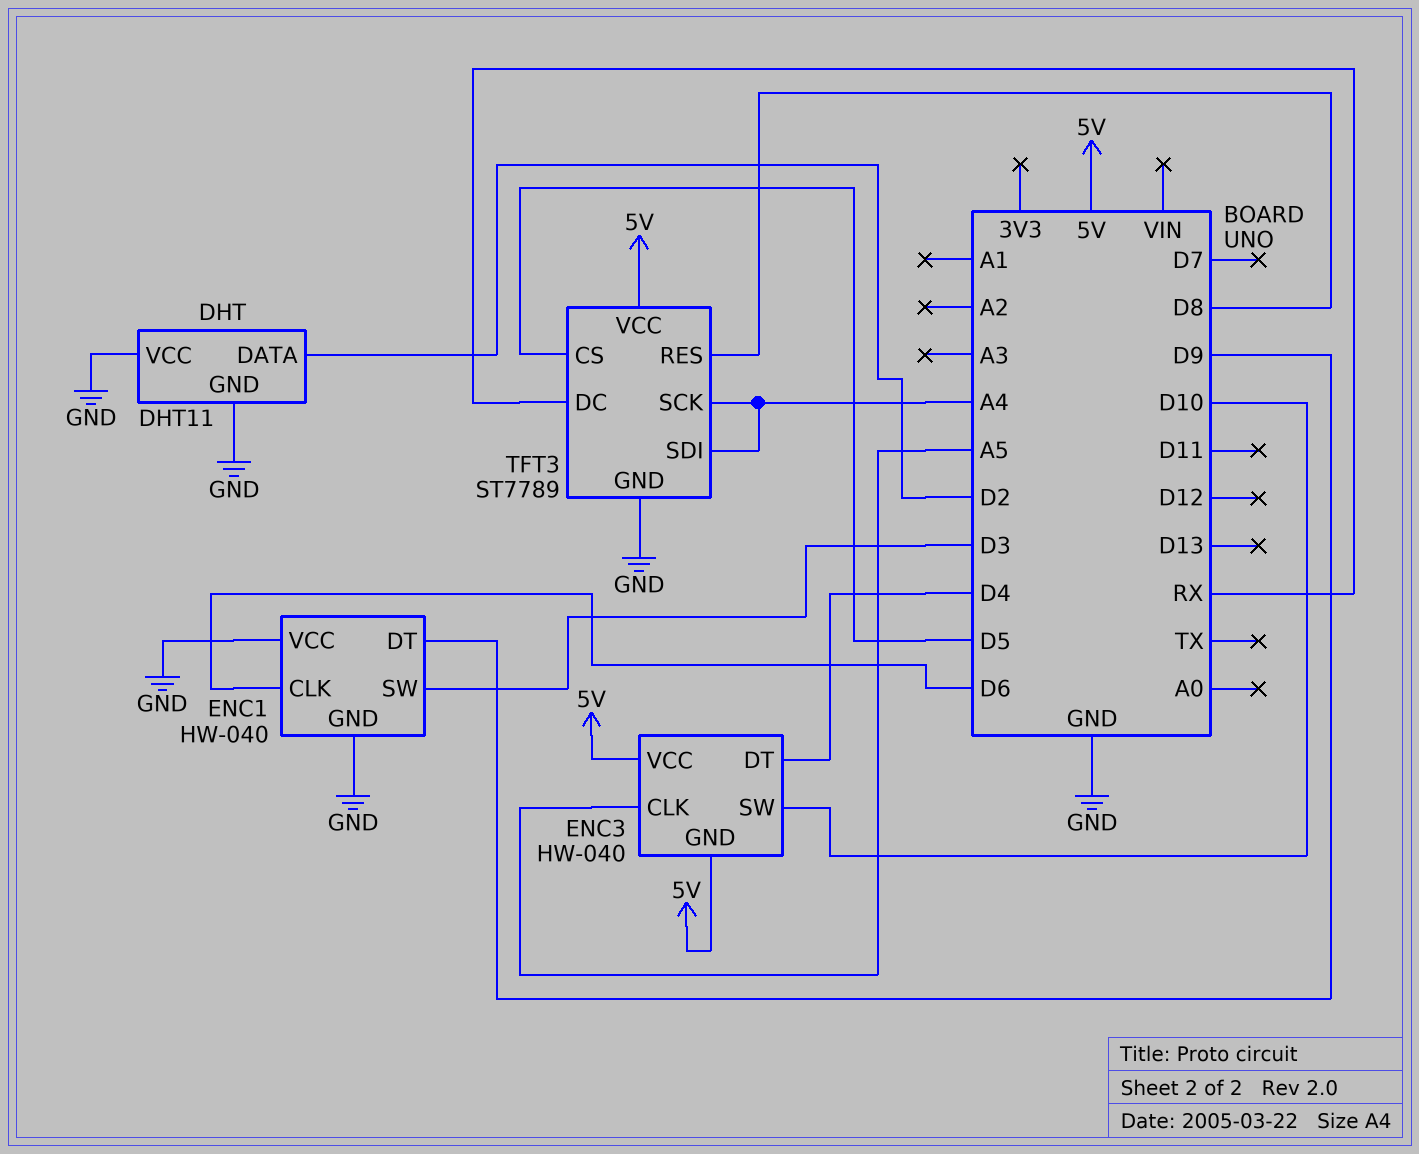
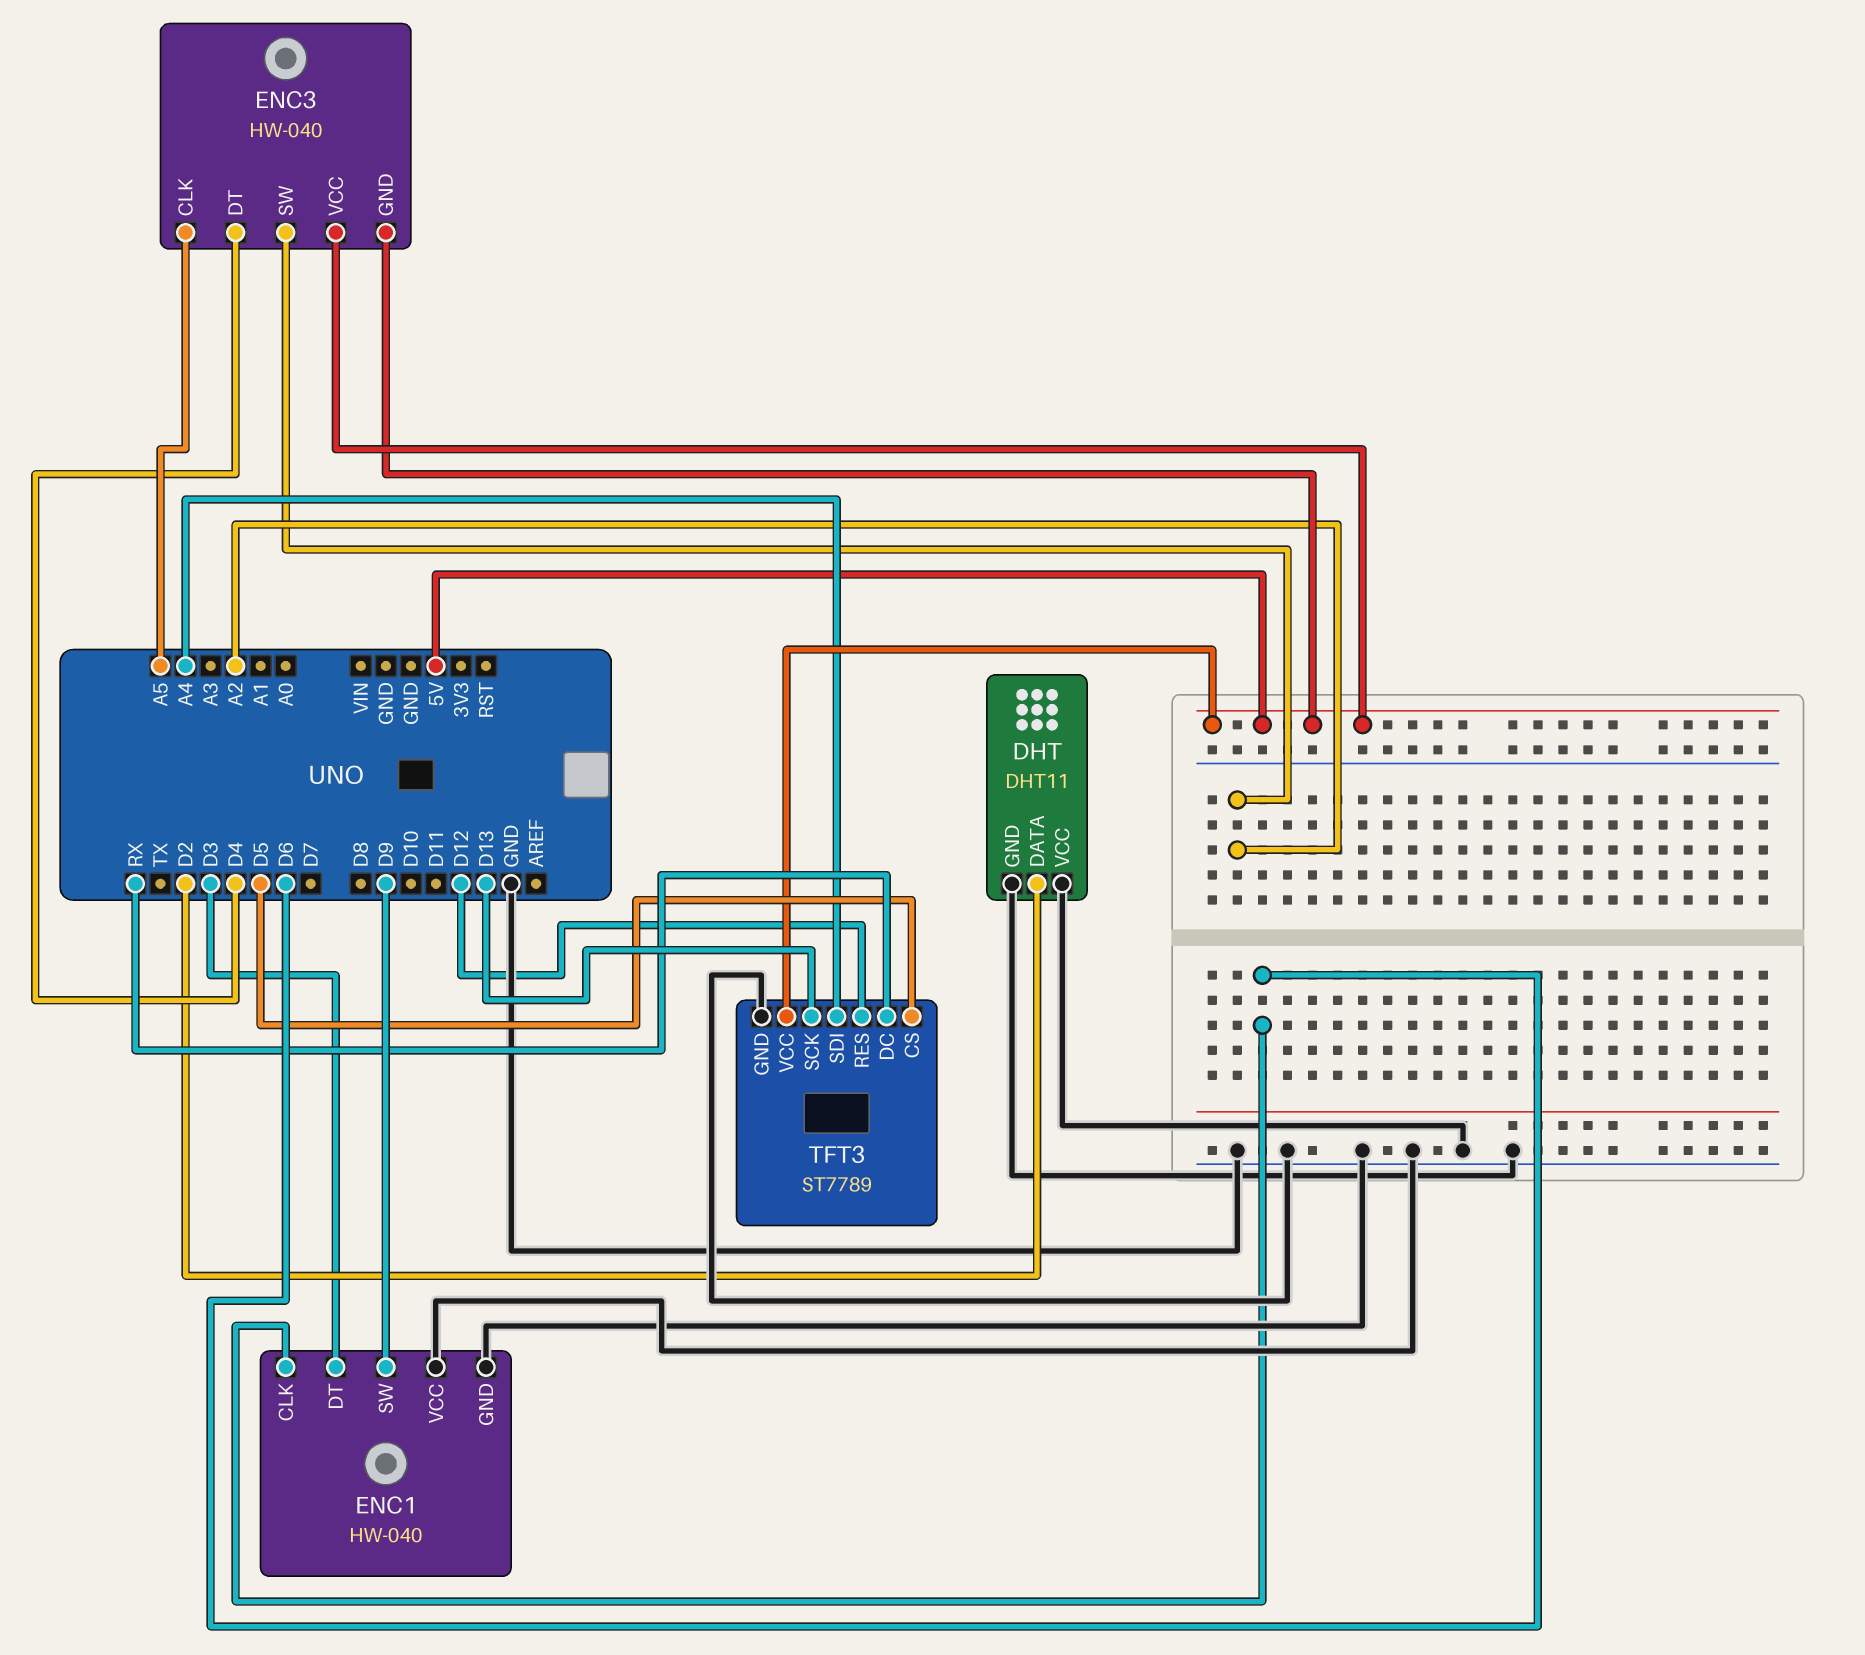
ENC1 pin DT: D9 -> D3
ENC1 pin SW: D3 -> D9
ENC3 pin SW: D10 -> A2
TFT3 pin RES: D8 -> D12
TFT3 pin SCK: A4 -> D13

